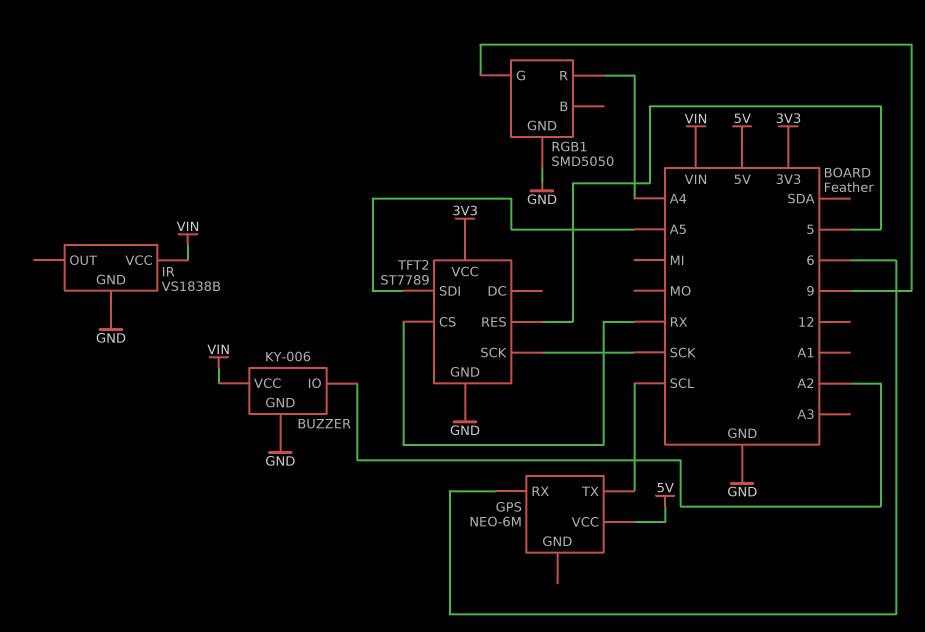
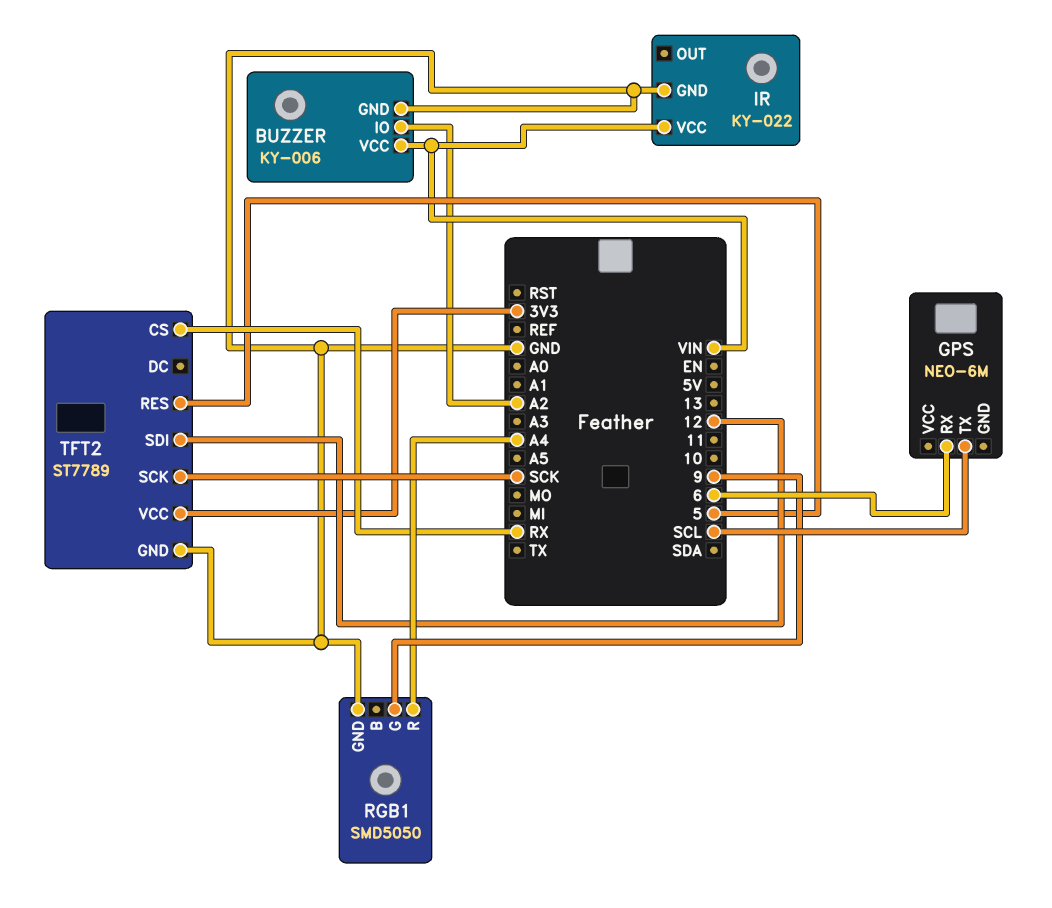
GPS pin VCC: 5V -> none
IR: VS1838B -> KY-022
TFT2 pin SDI: A5 -> 12

